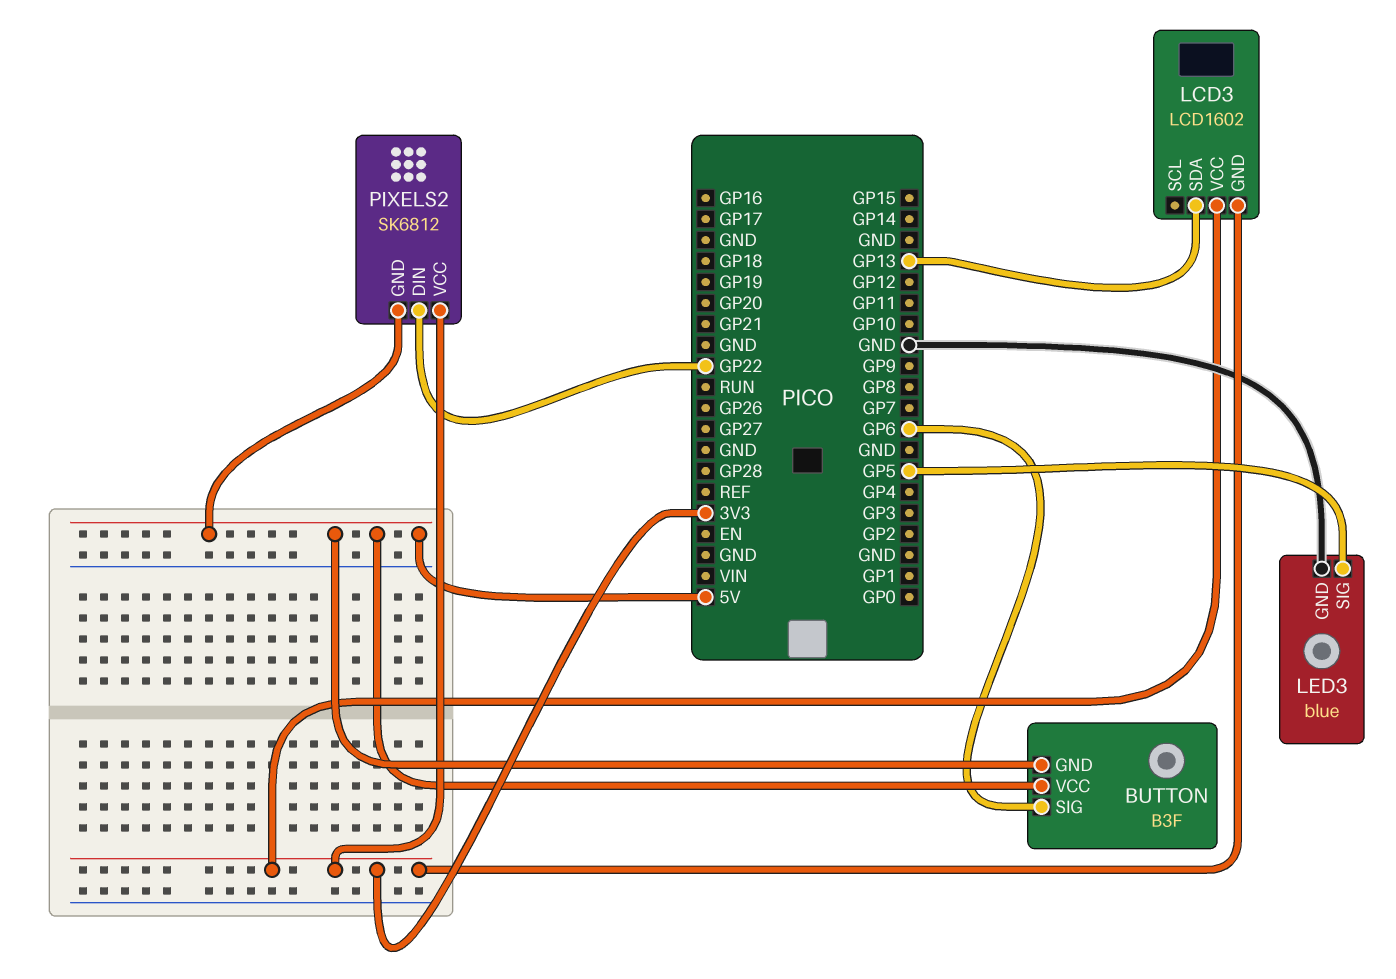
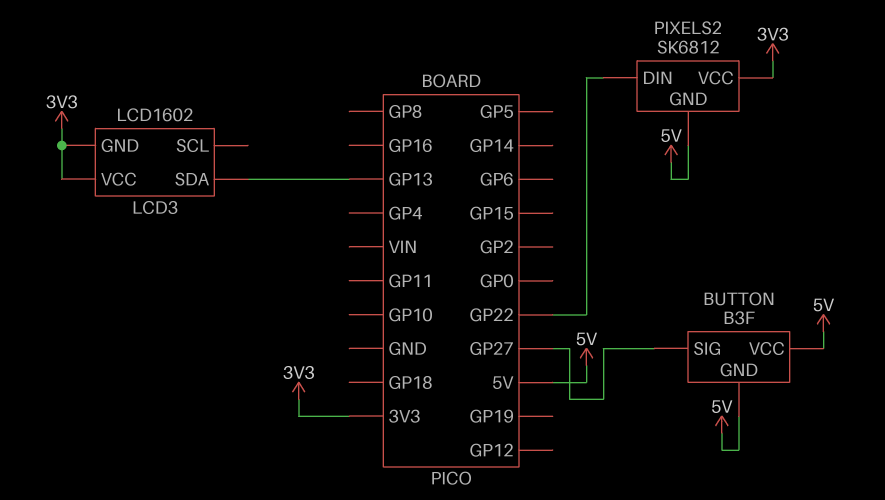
BUTTON pin SIG: GP6 -> GP27
LED3: blue -> none
LED3 pin GND: GND -> none
LED3 pin SIG: GP5 -> none

